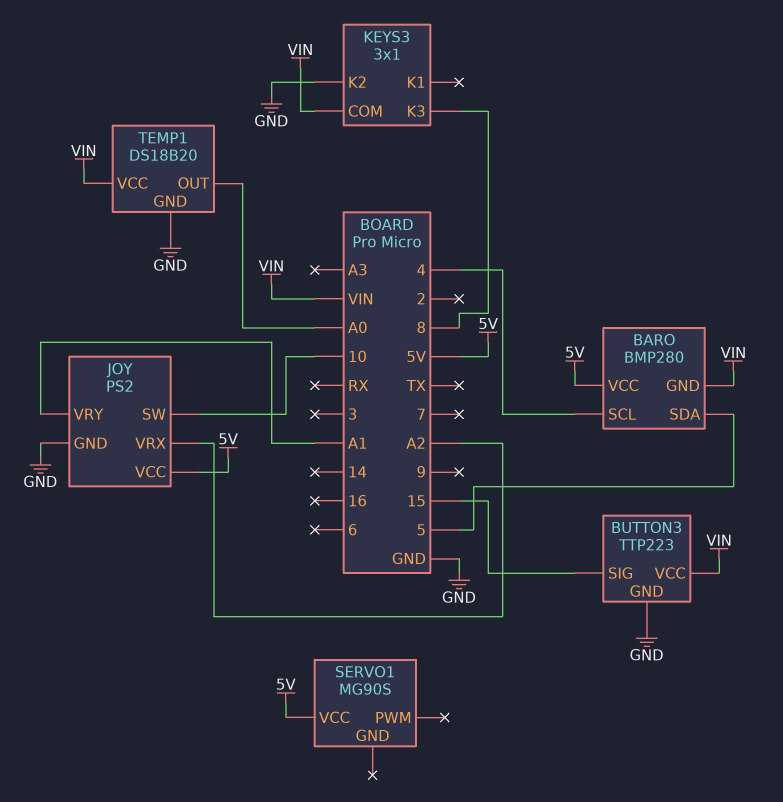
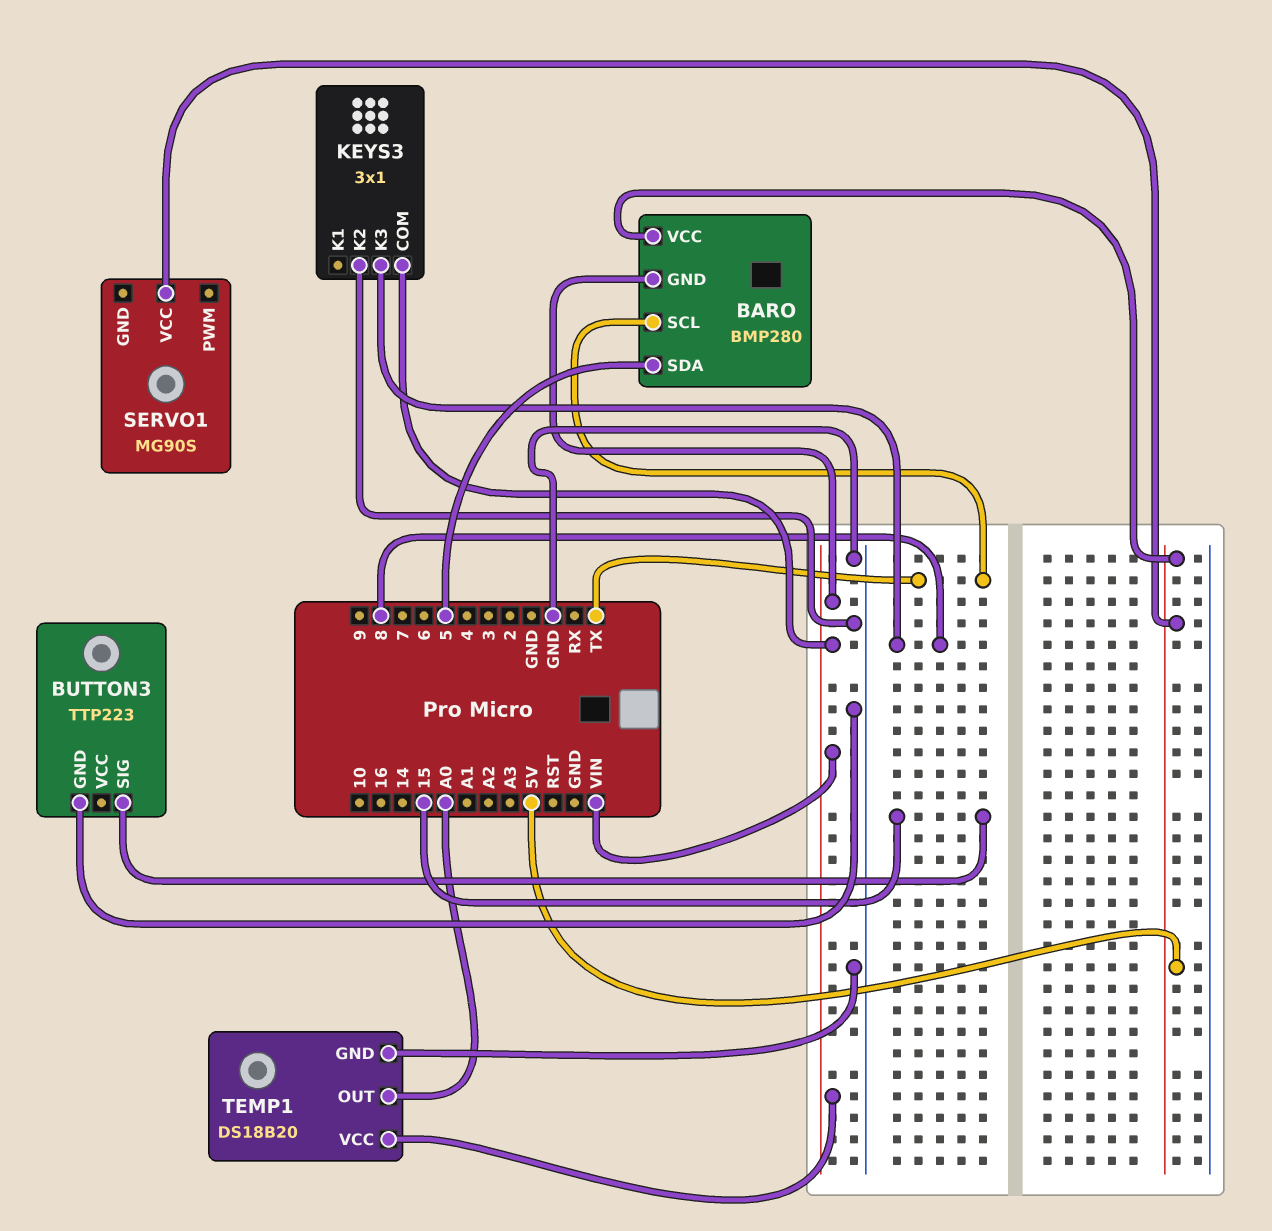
BARO pin SCL: 4 -> TX
BUTTON3 pin VCC: VIN -> none
JOY: PS2 -> none
JOY pin GND: GND -> none
JOY pin SW: 10 -> none
JOY pin VCC: 5V -> none
JOY pin VRX: A2 -> none
JOY pin VRY: A1 -> none

